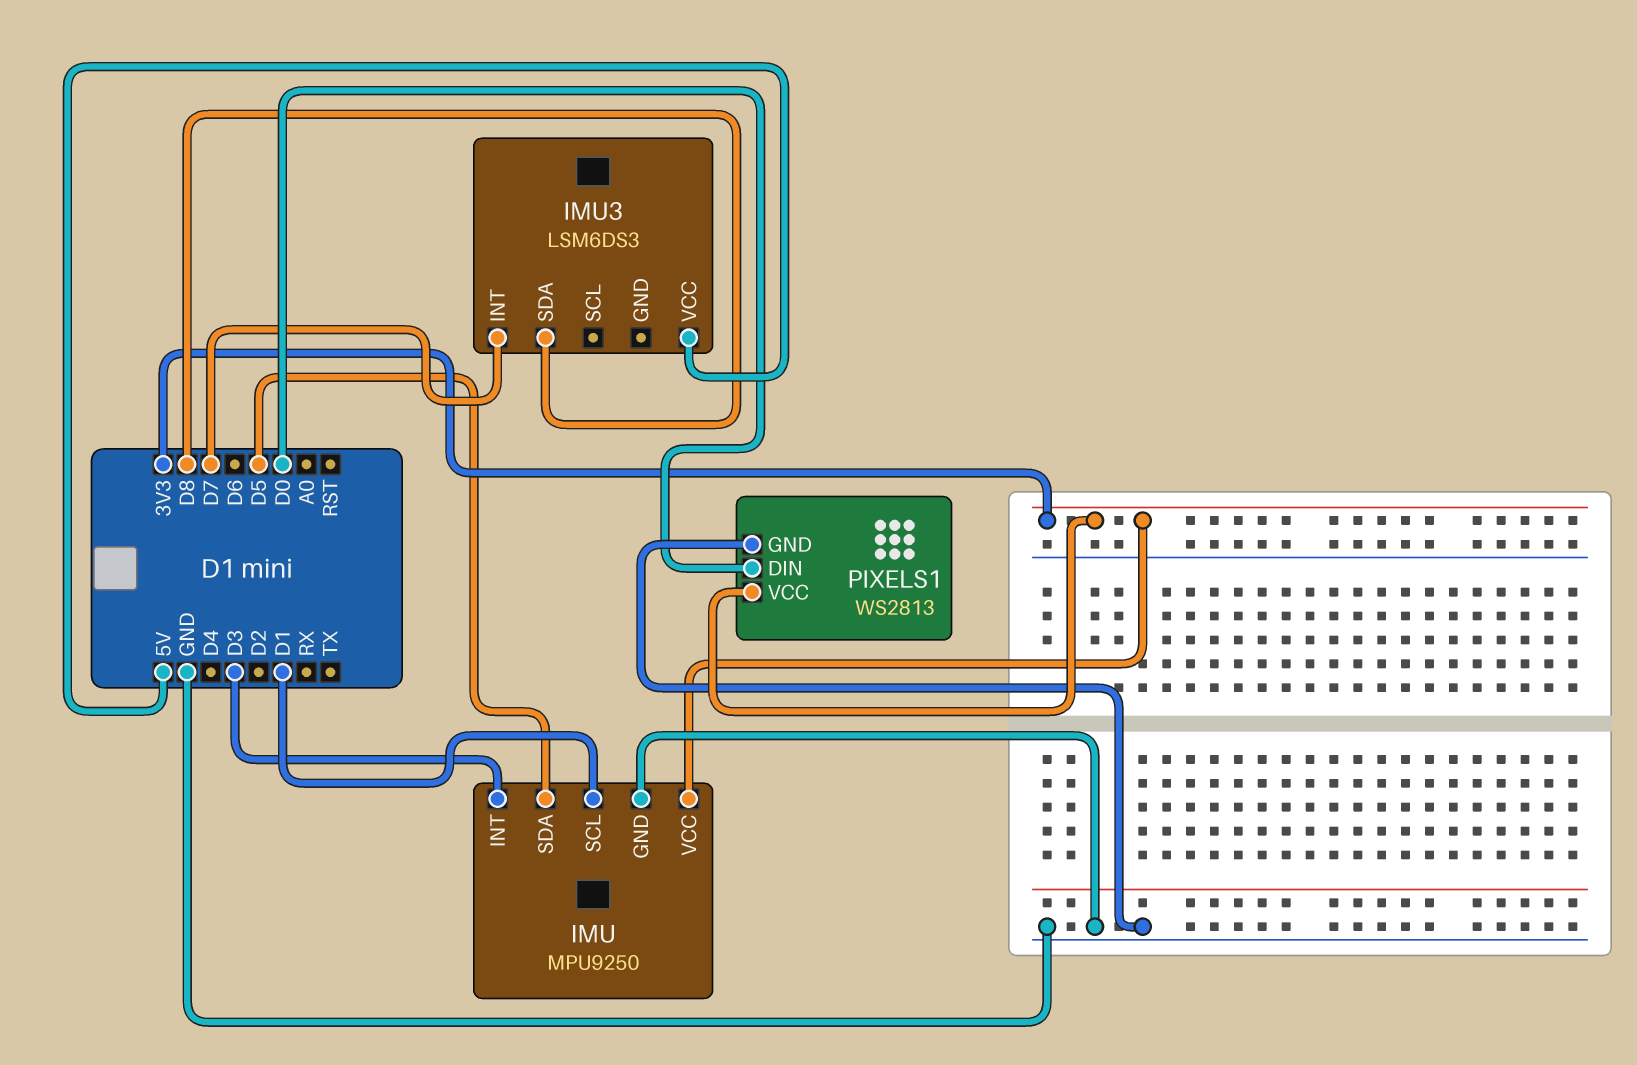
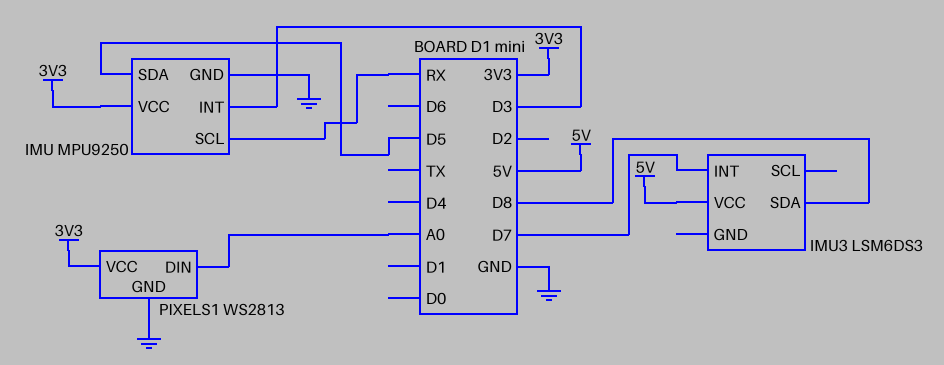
IMU pin SCL: D1 -> RX
PIXELS1 pin DIN: D0 -> A0

